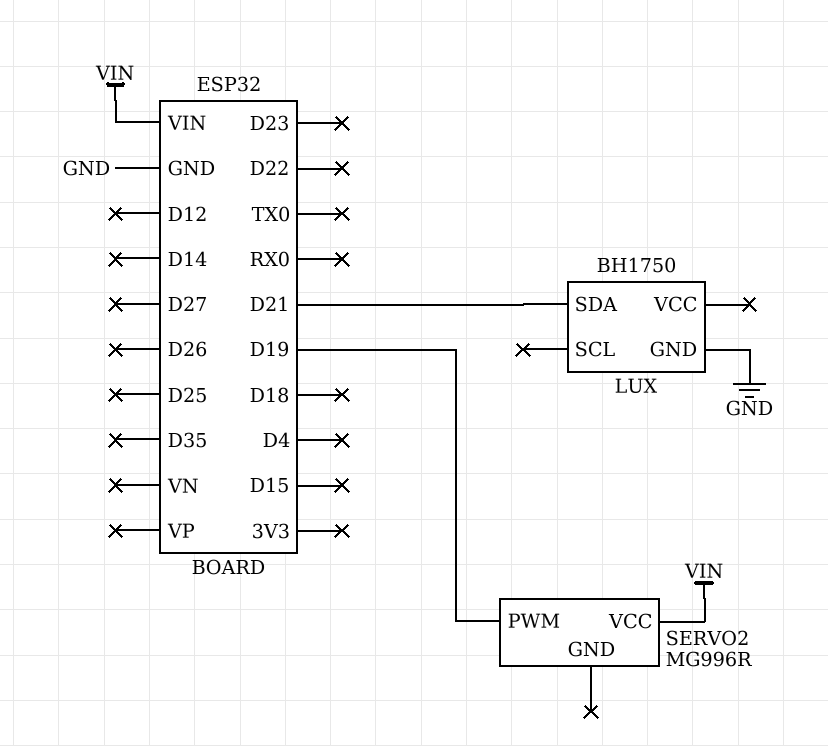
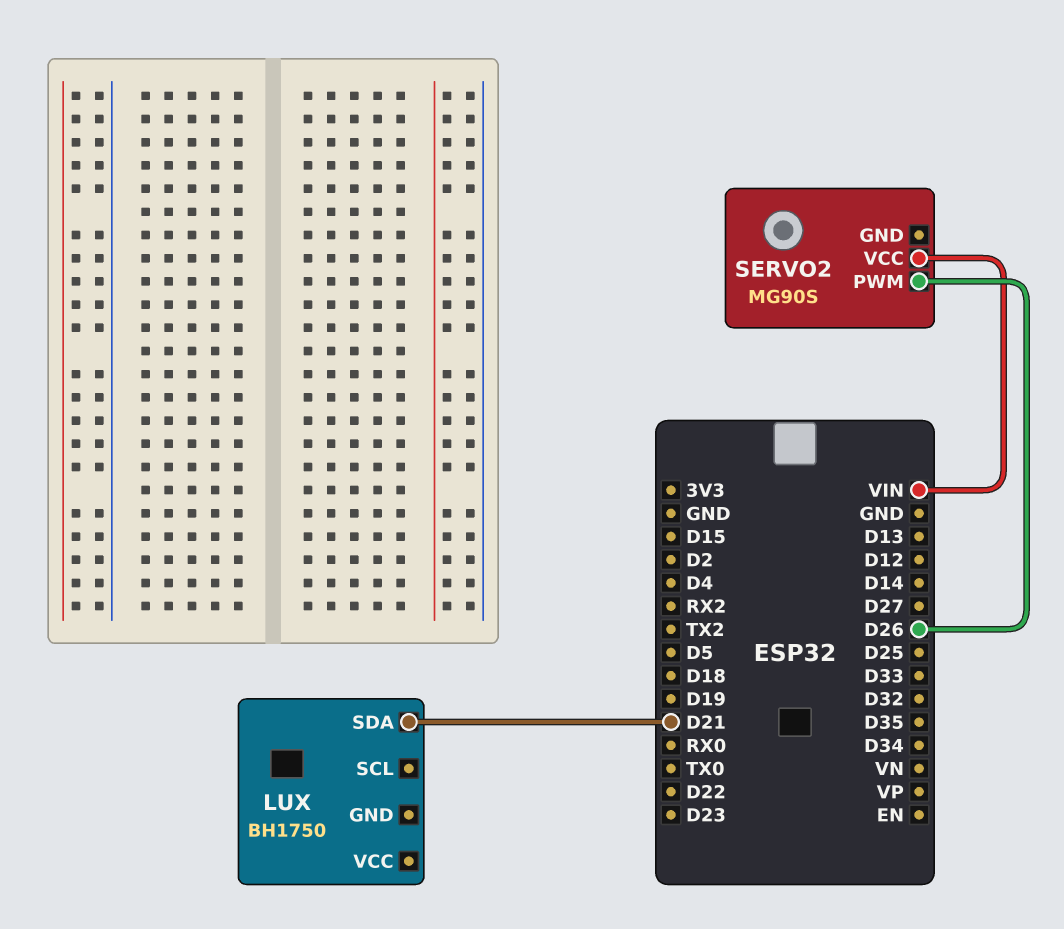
LUX pin GND: GND -> none
SERVO2: MG996R -> MG90S
SERVO2 pin PWM: D19 -> D26

